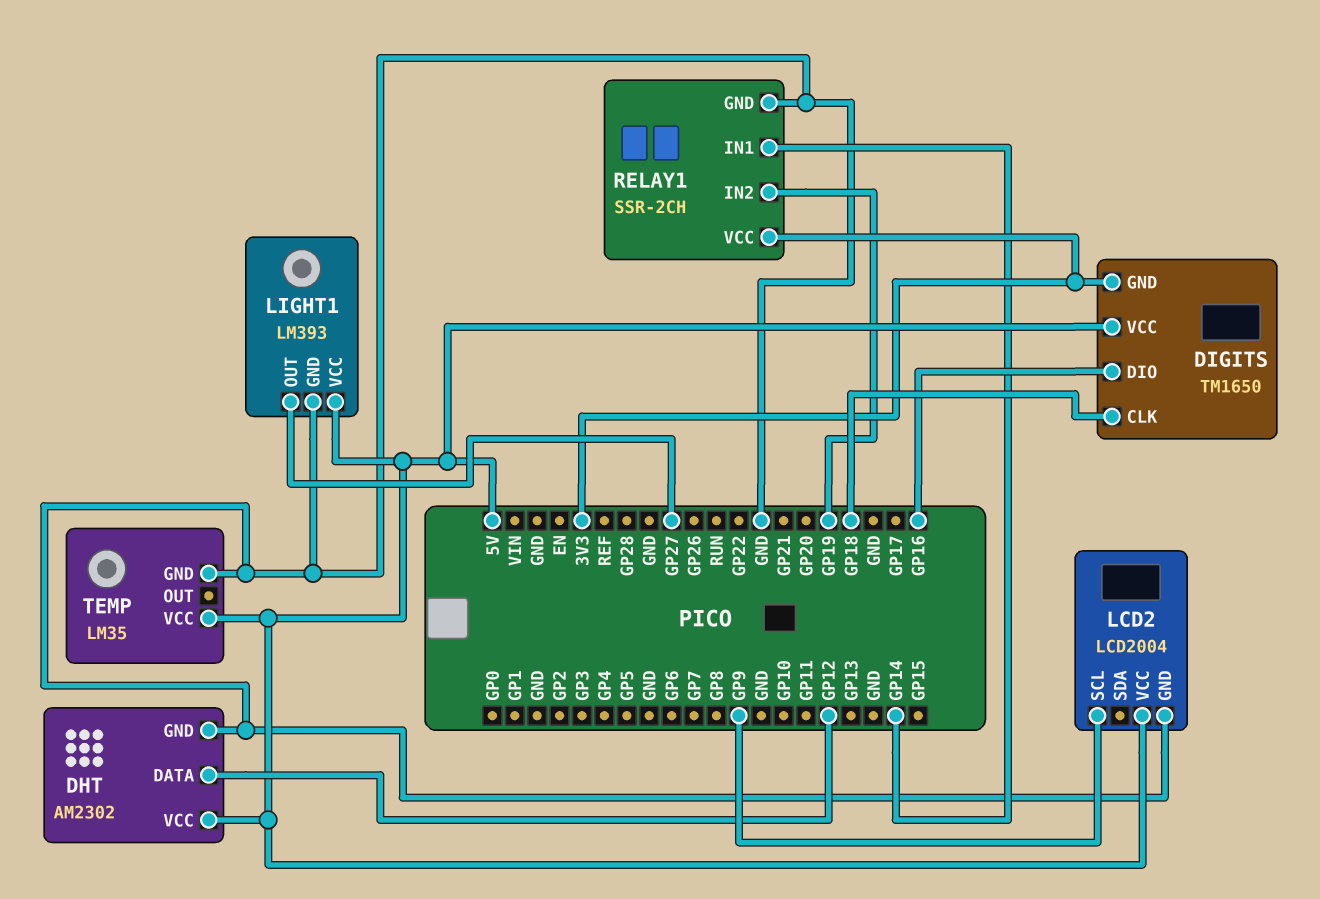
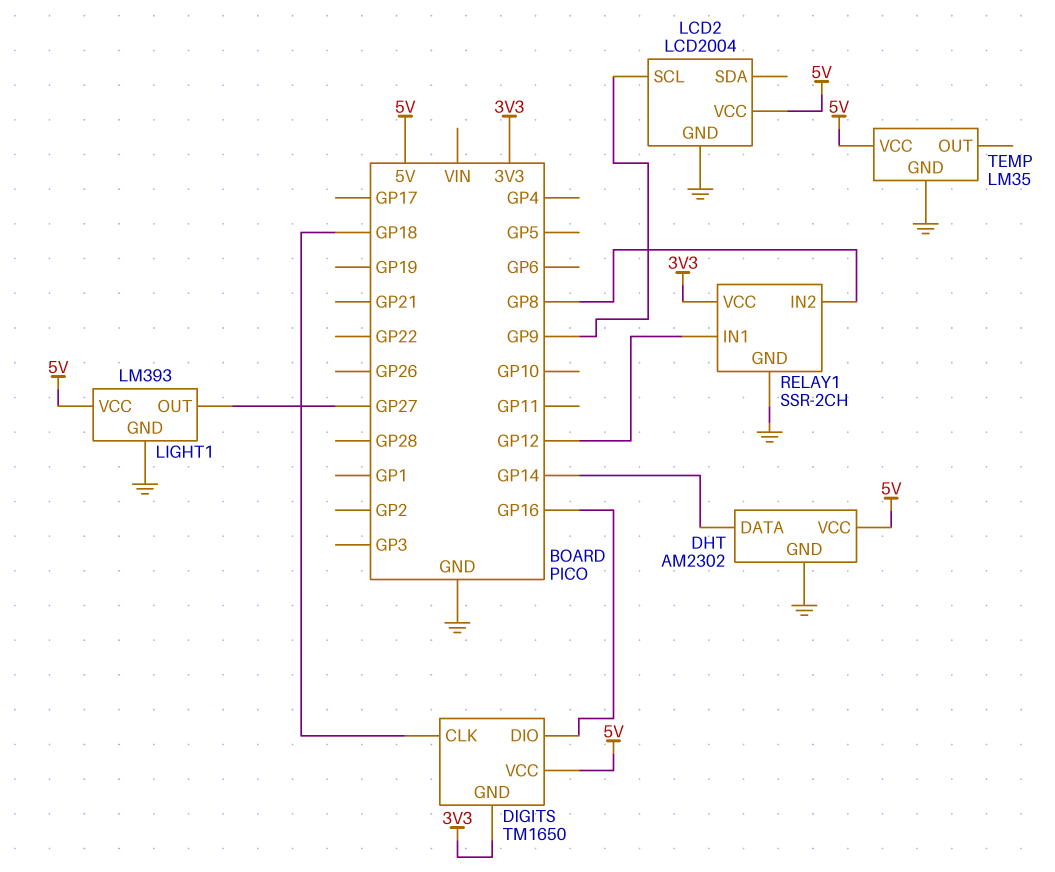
DHT pin DATA: GP12 -> GP14
RELAY1 pin IN1: GP14 -> GP12
RELAY1 pin IN2: GP19 -> GP8

